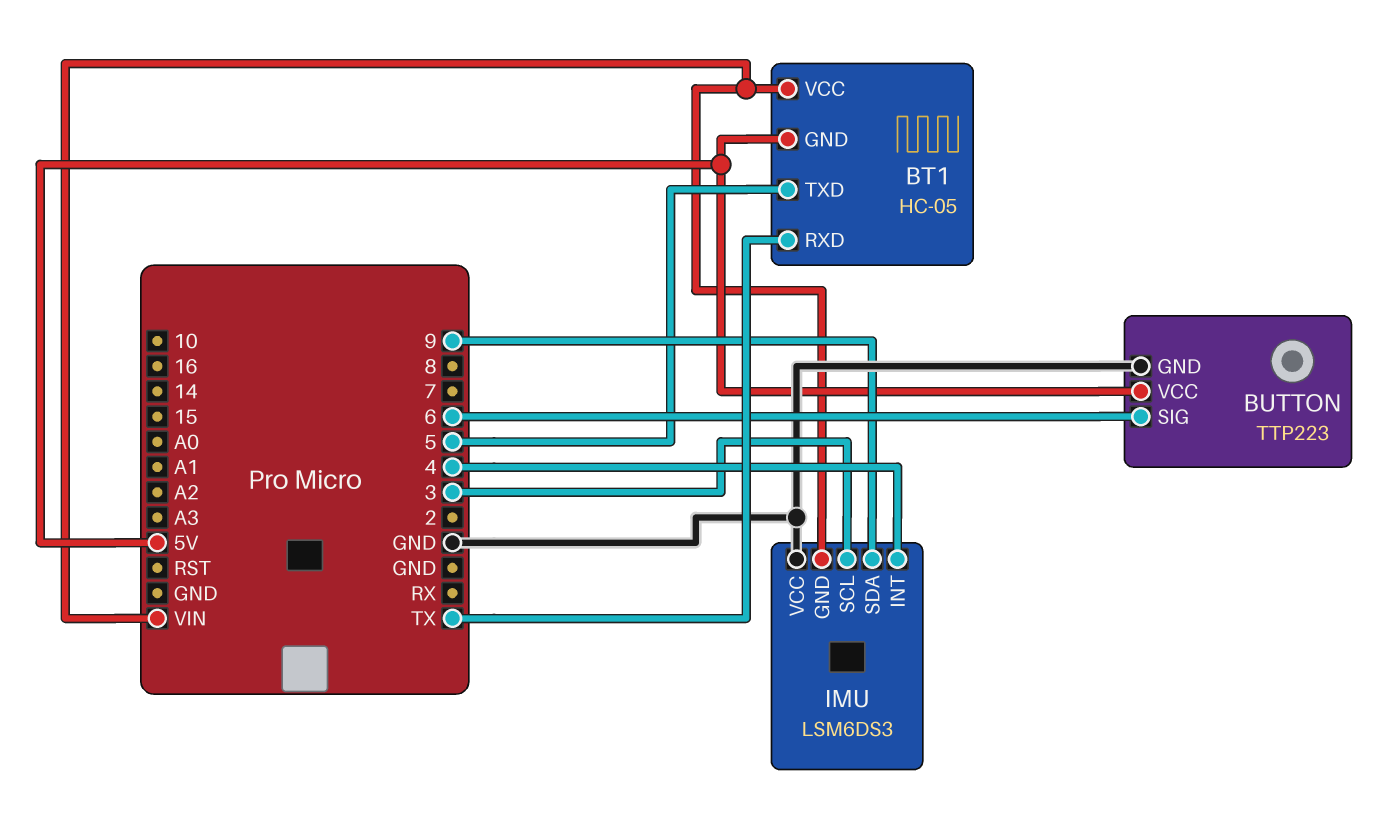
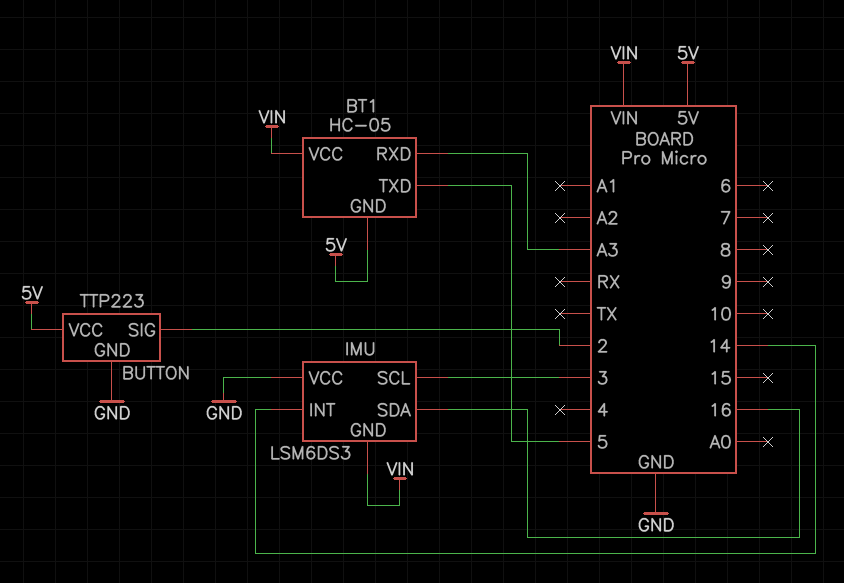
BT1 pin RXD: TX -> A3
BUTTON pin SIG: 6 -> 2
IMU pin INT: 4 -> 14
IMU pin SDA: 9 -> 16

